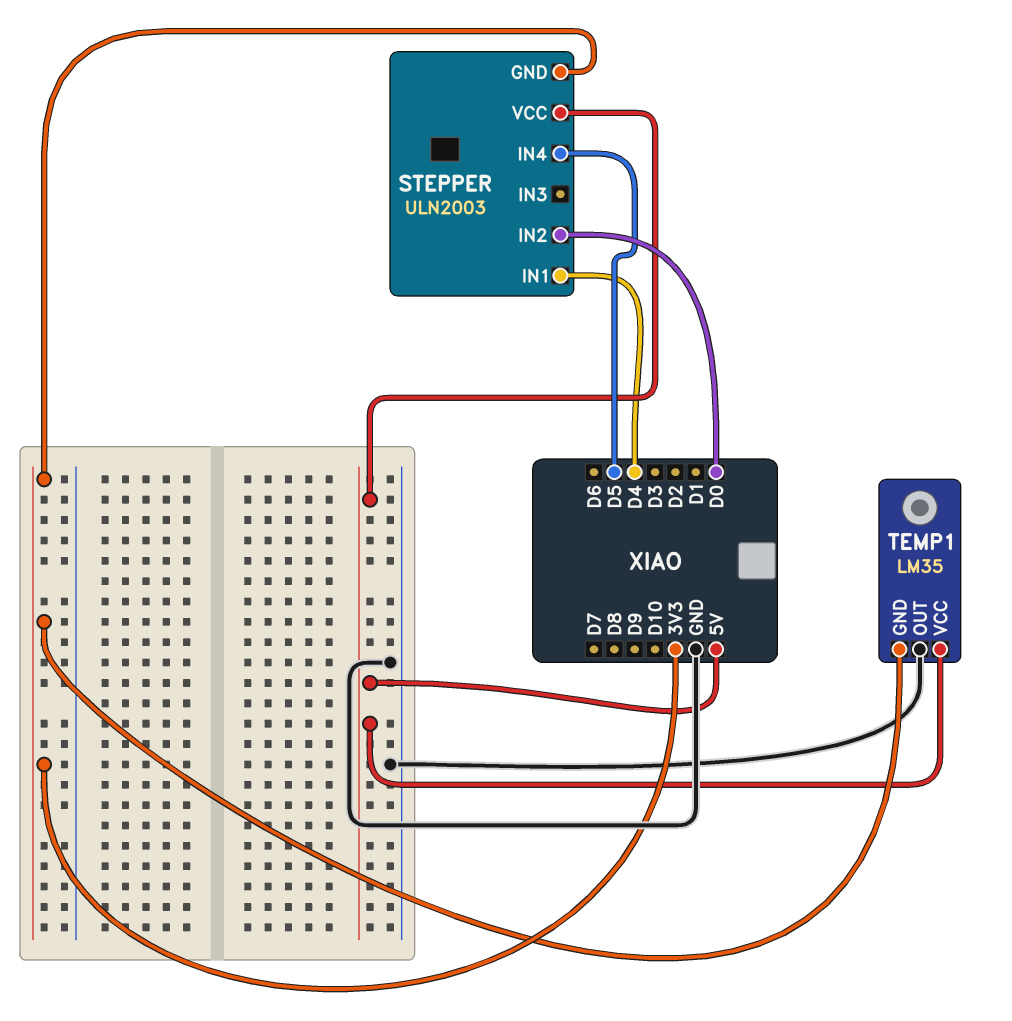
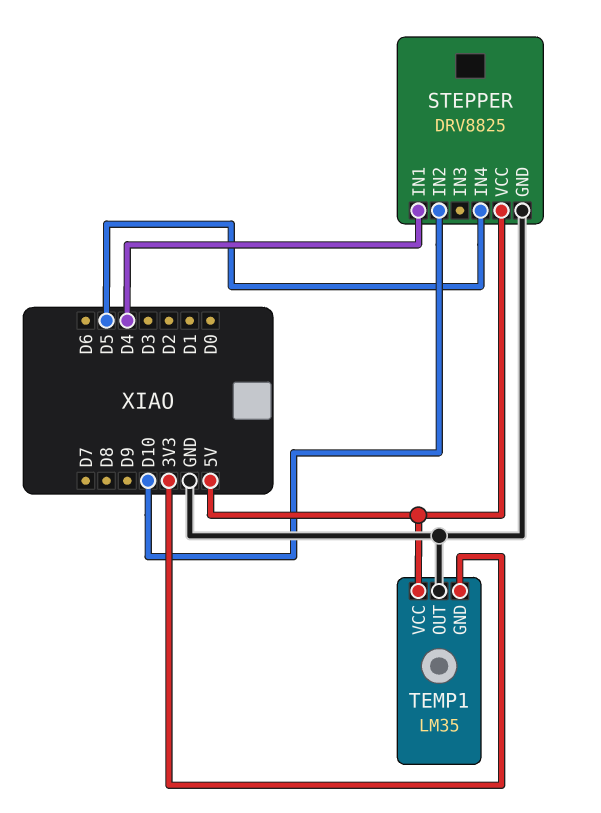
STEPPER: ULN2003 -> DRV8825
STEPPER pin GND: 3V3 -> GND
STEPPER pin IN2: D0 -> D10

